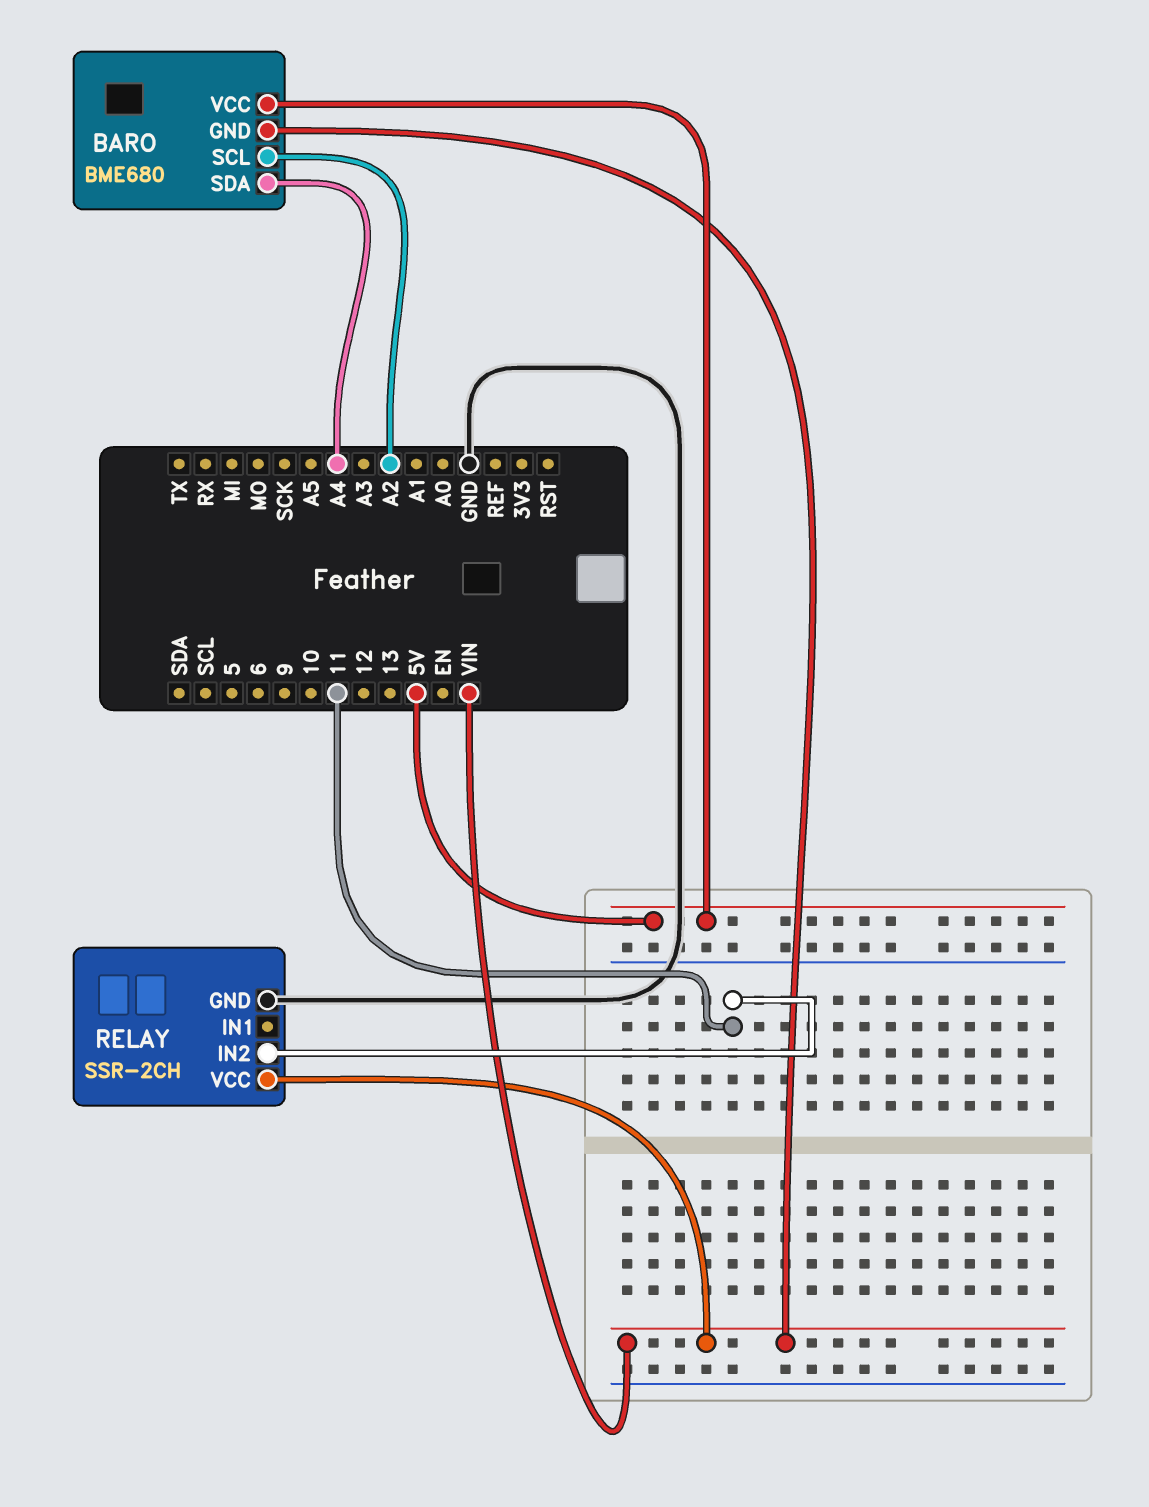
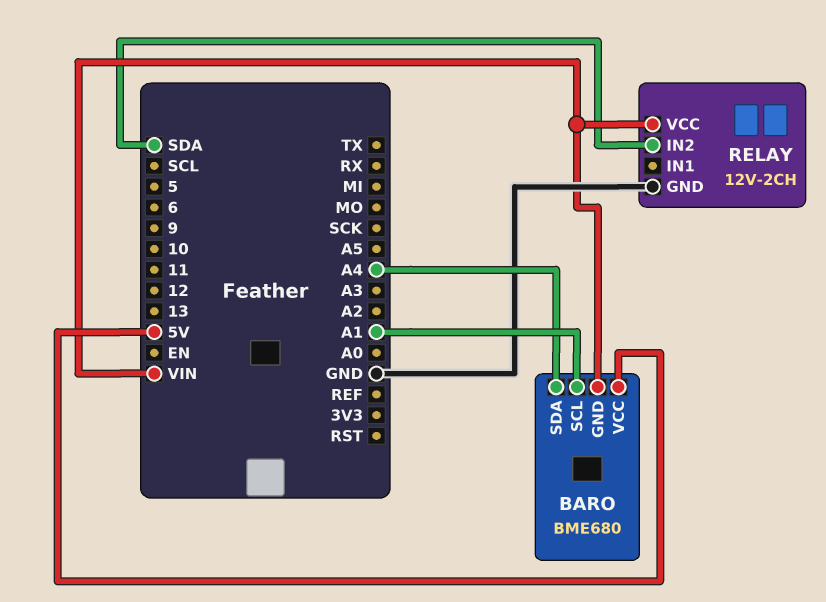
BARO pin SCL: A2 -> A1
RELAY: SSR-2CH -> 12V-2CH
RELAY pin IN2: 11 -> SDA

